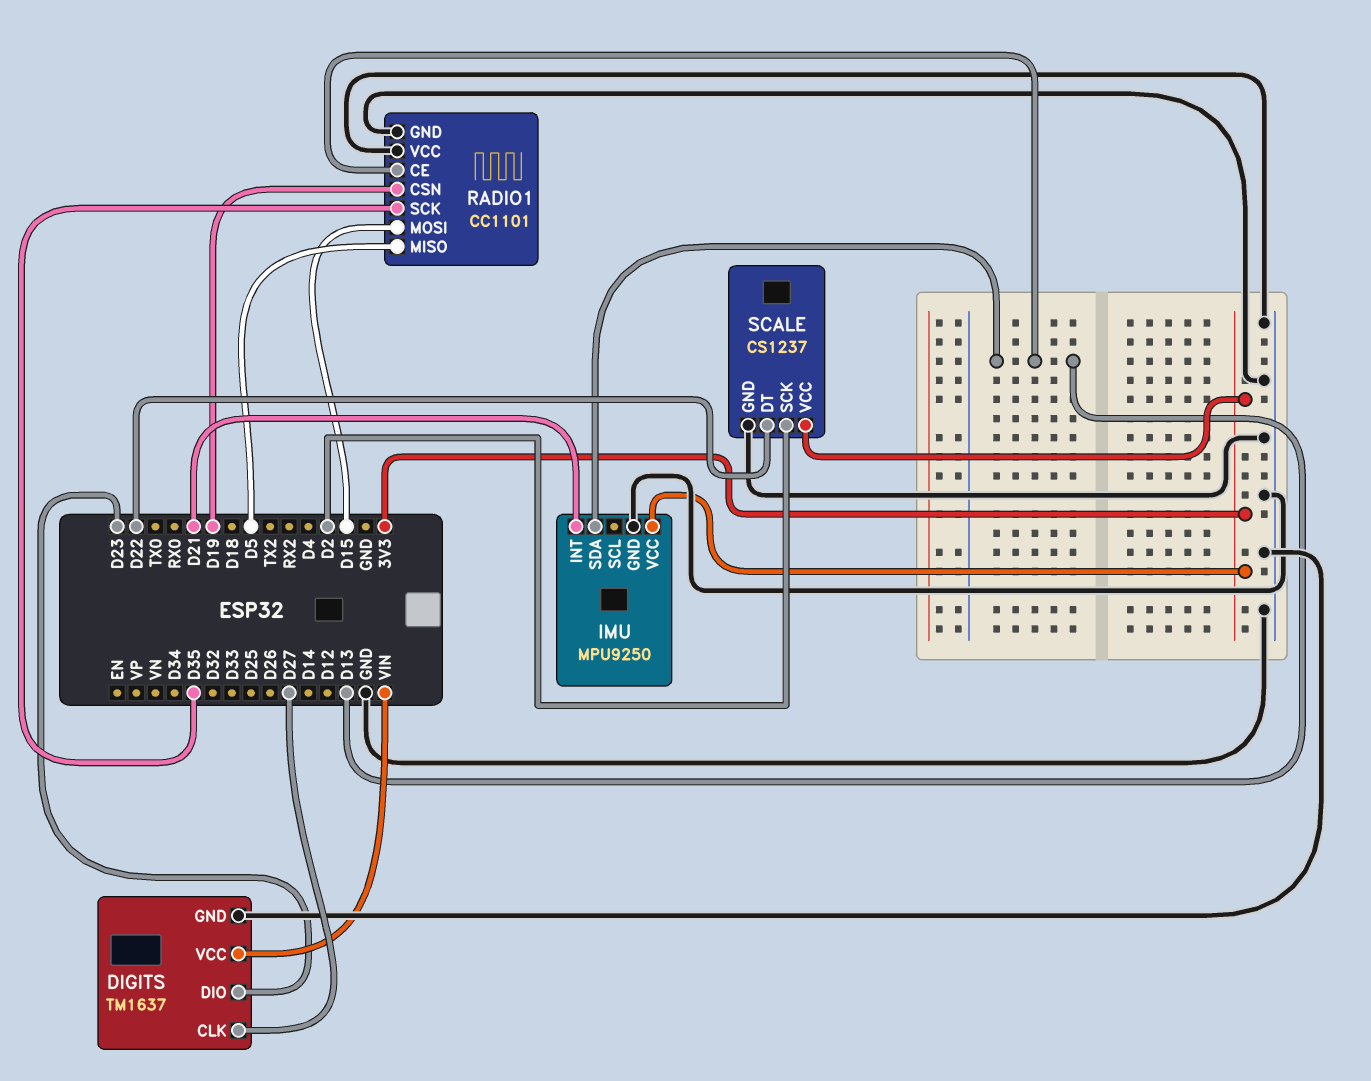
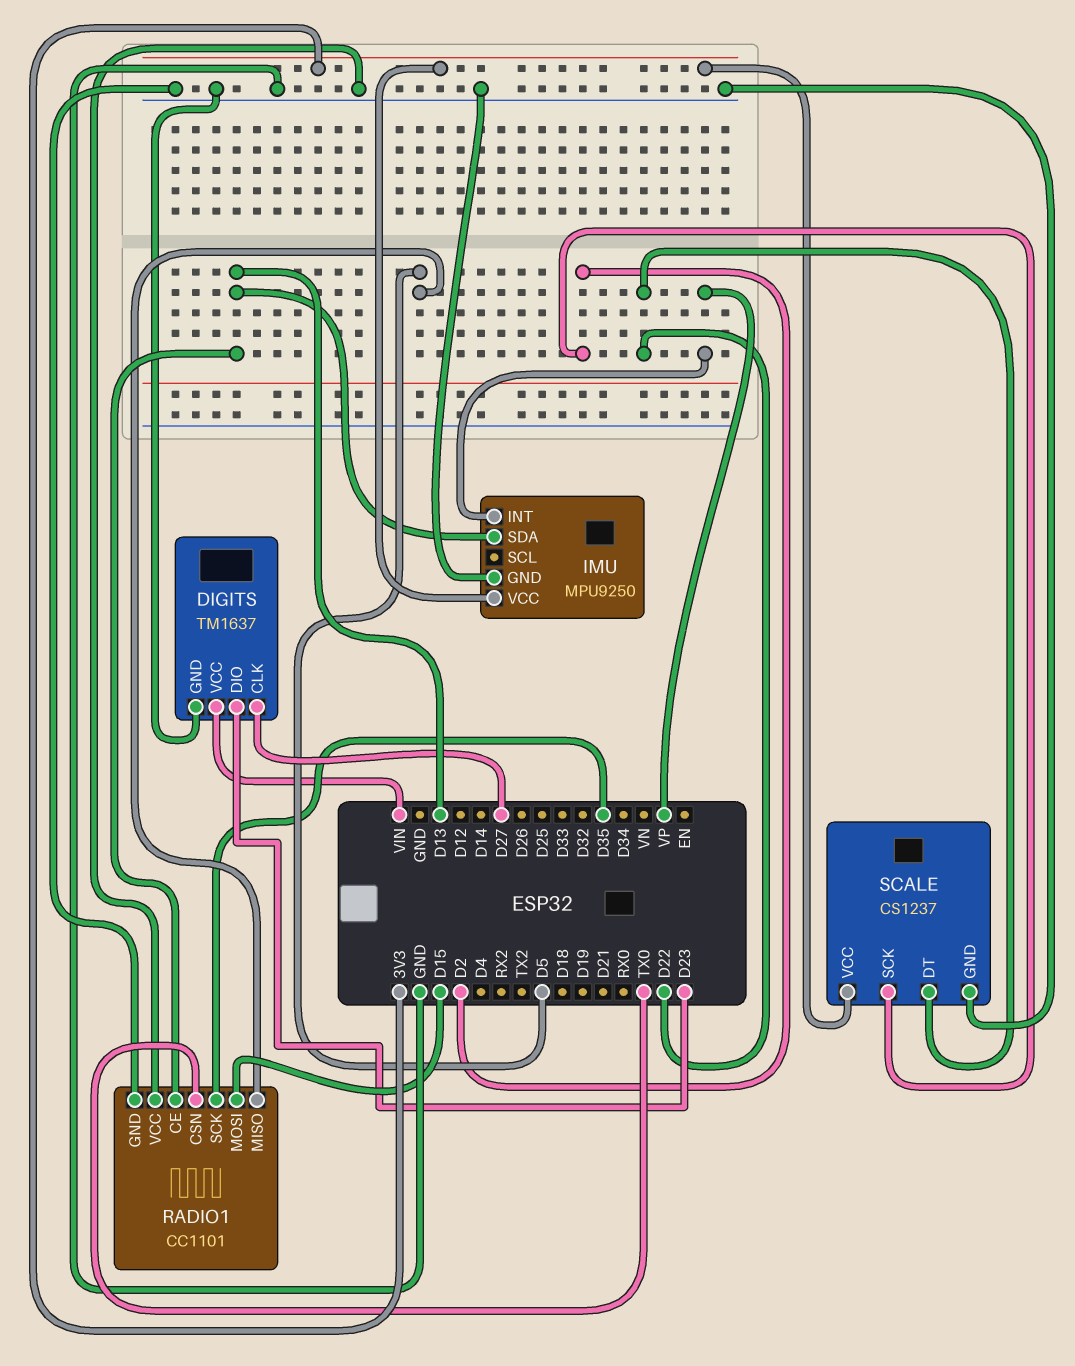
IMU pin INT: D21 -> VP
RADIO1 pin CSN: D19 -> TX0

